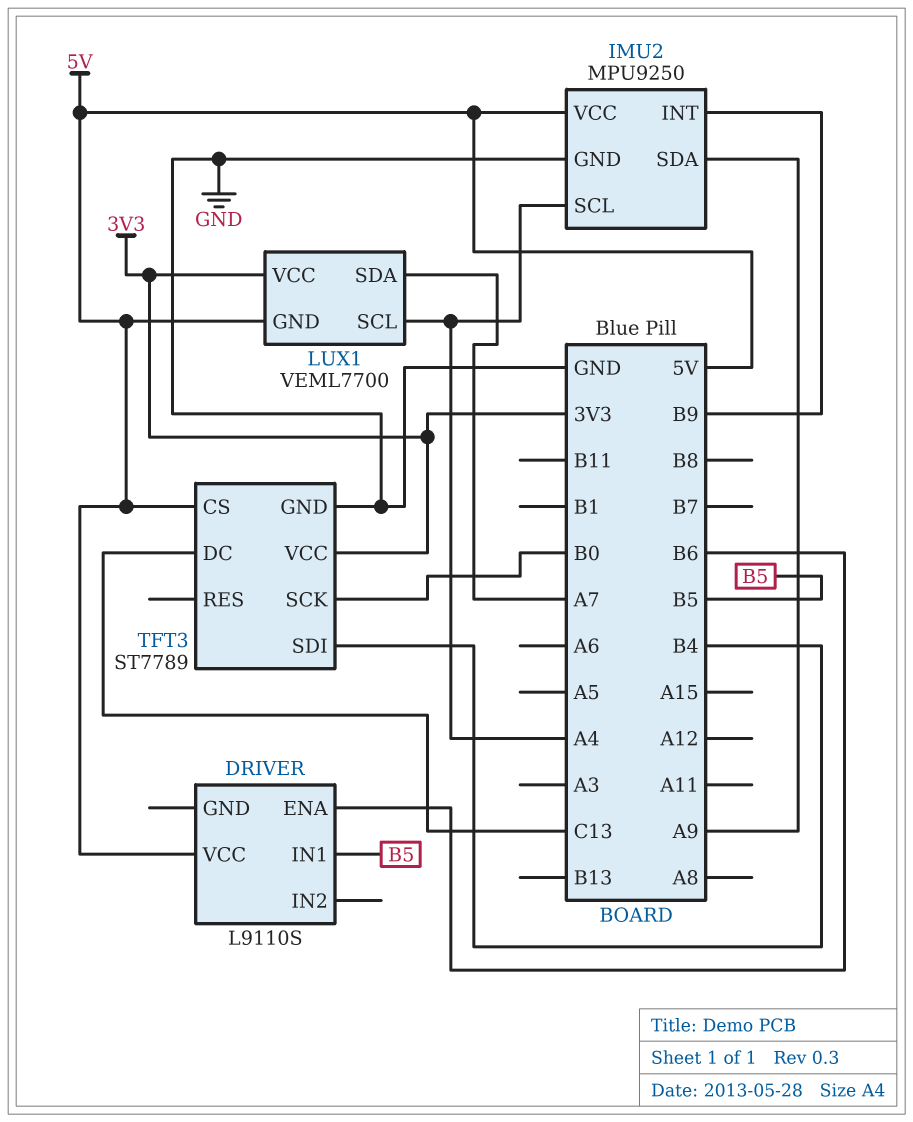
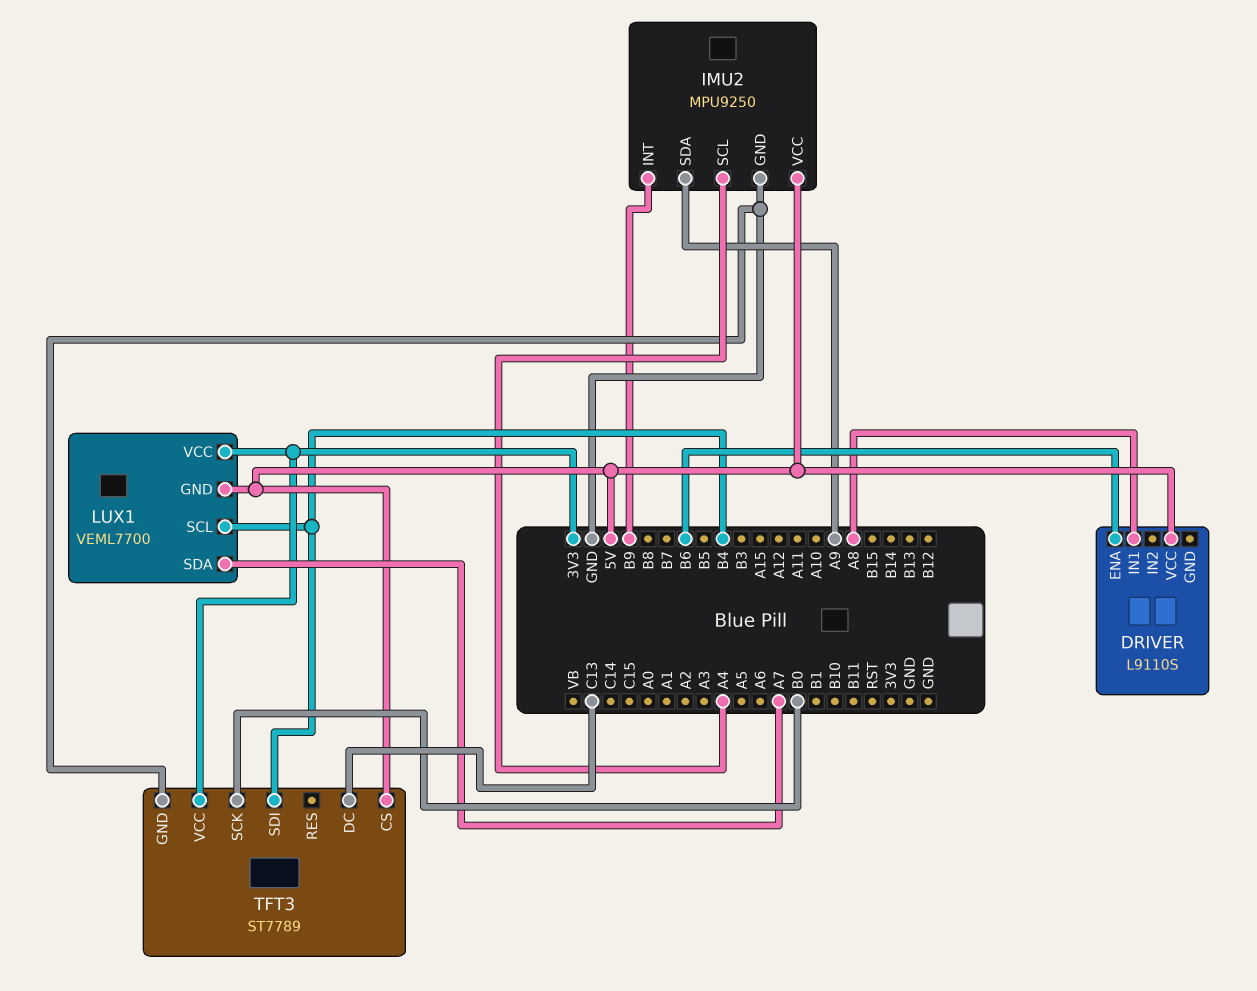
DRIVER pin IN1: B5 -> A8
LUX1 pin SCL: A4 -> B4

